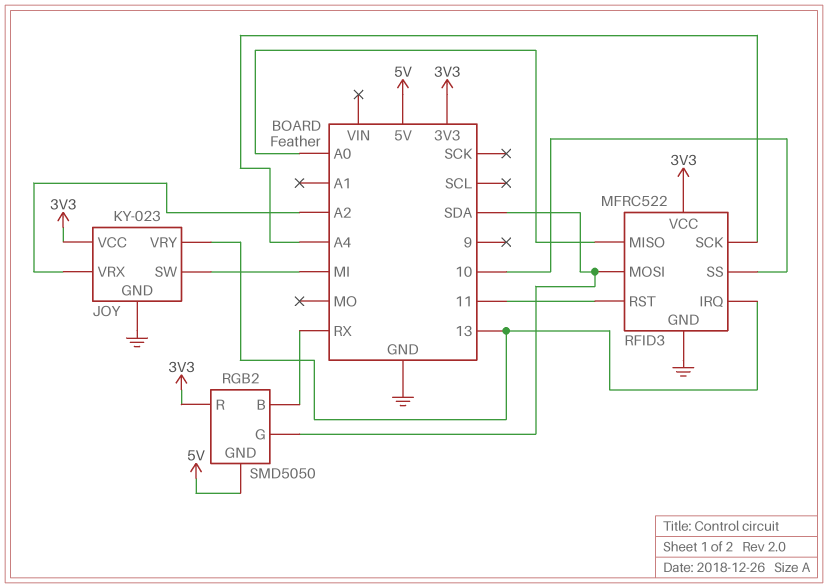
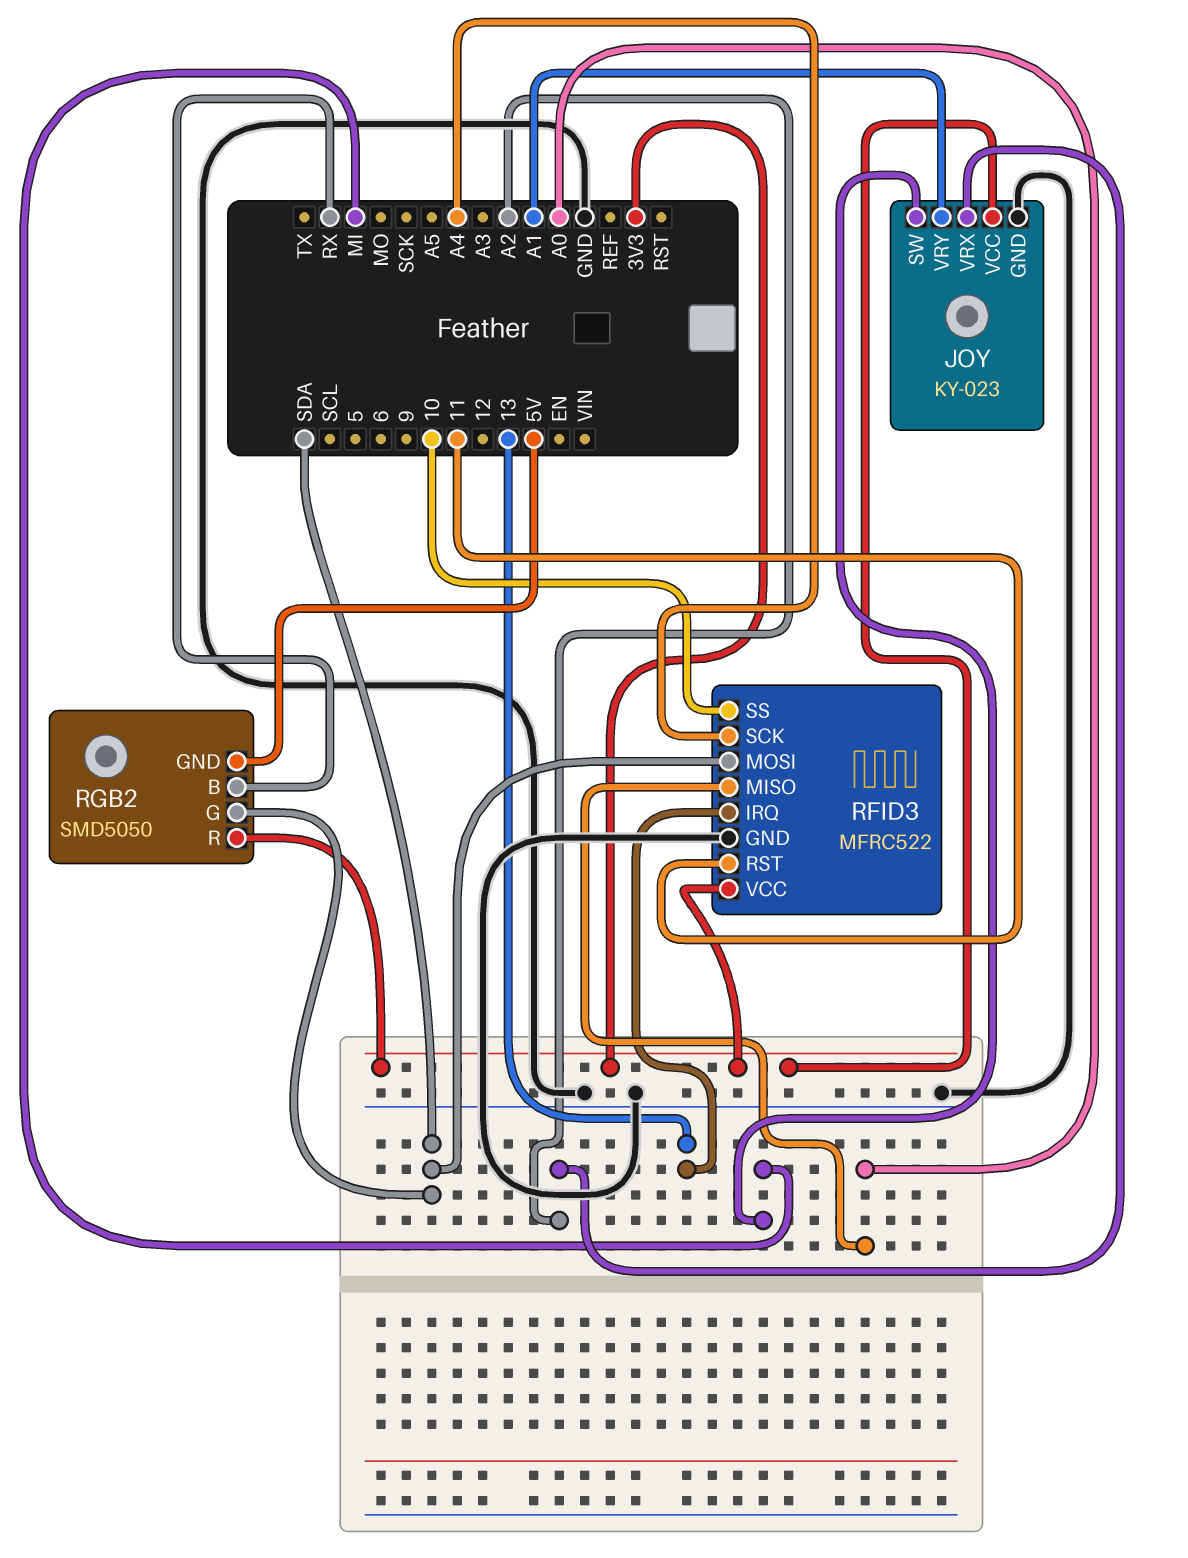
JOY pin VRY: 13 -> A1

